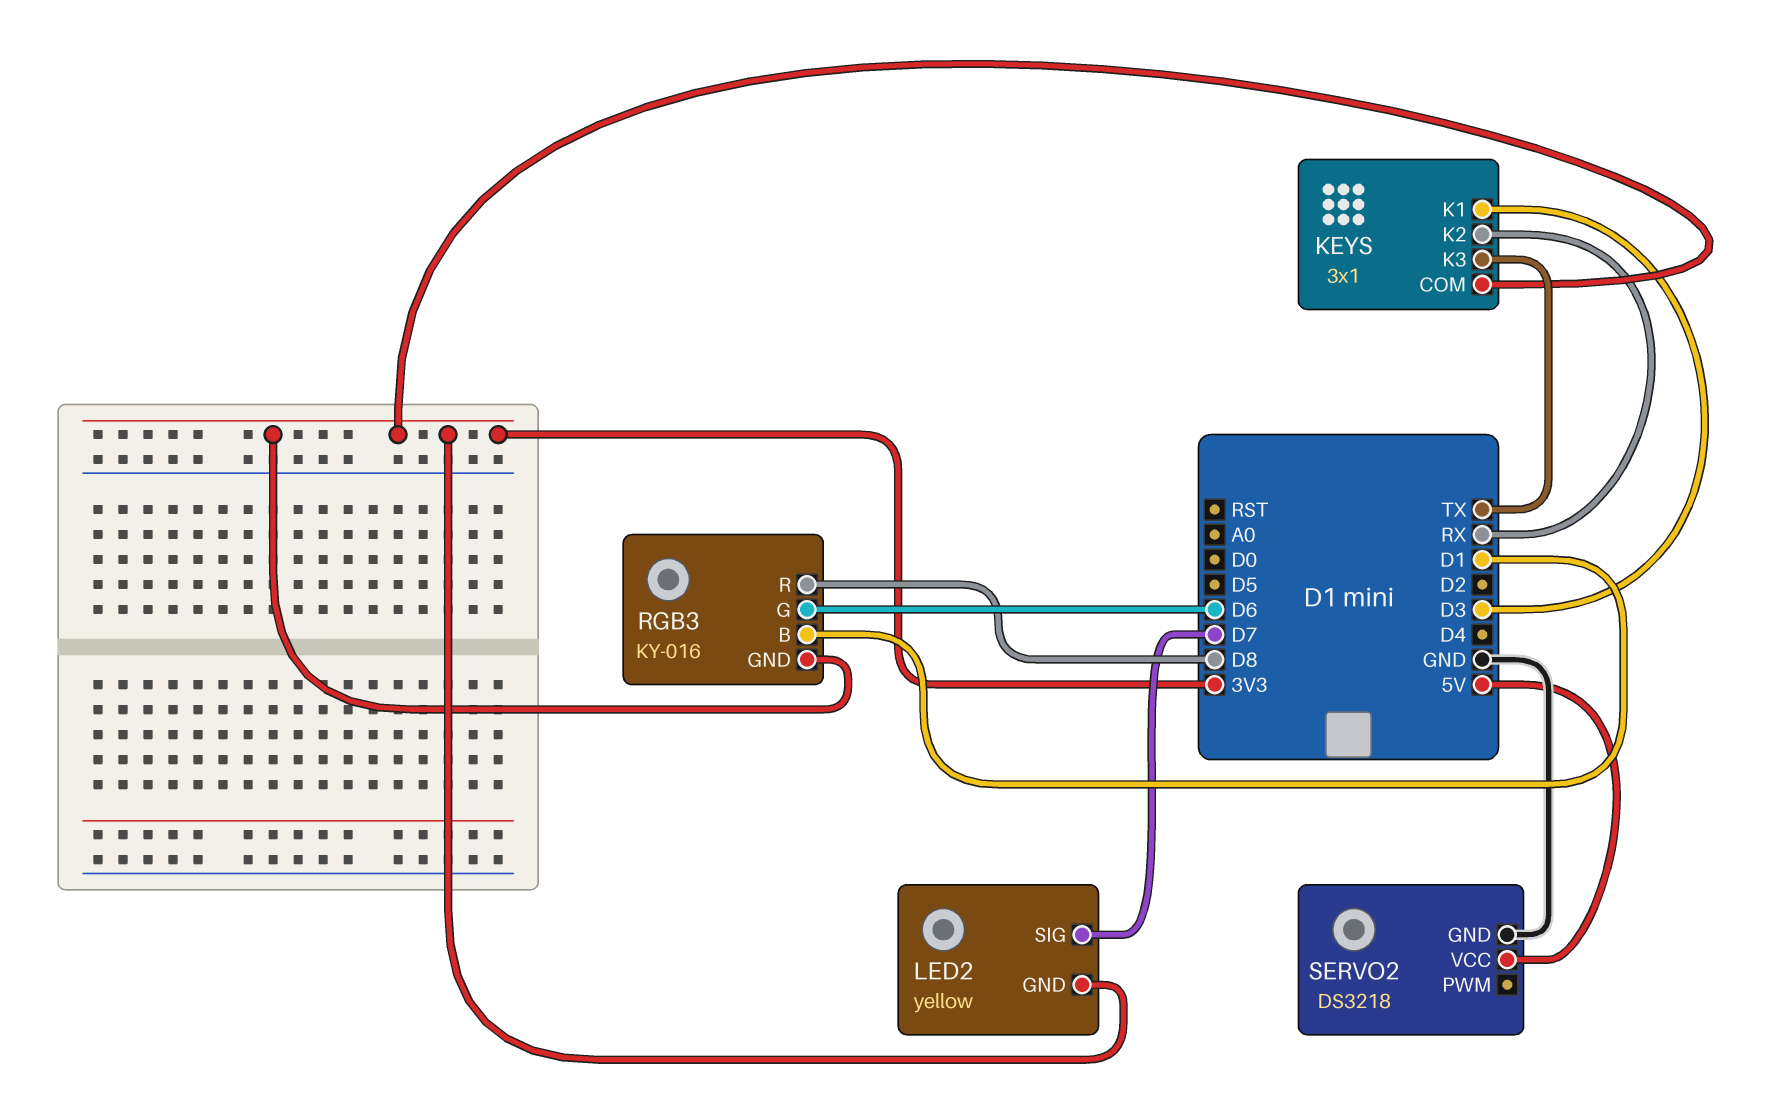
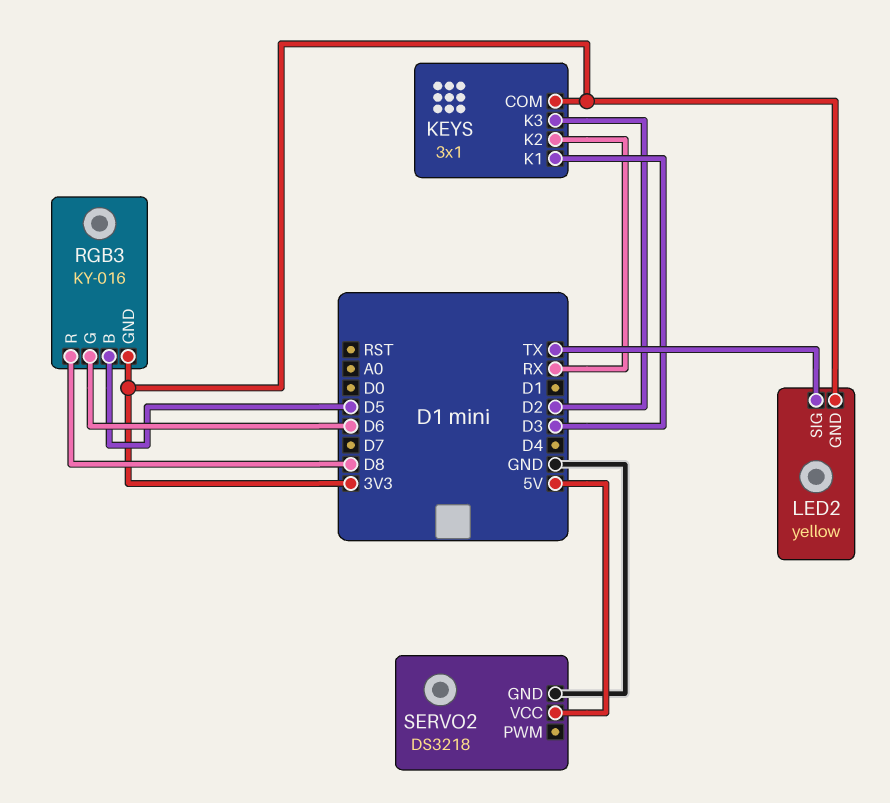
KEYS pin K3: TX -> D2
LED2 pin SIG: D7 -> TX
RGB3 pin B: D1 -> D5

